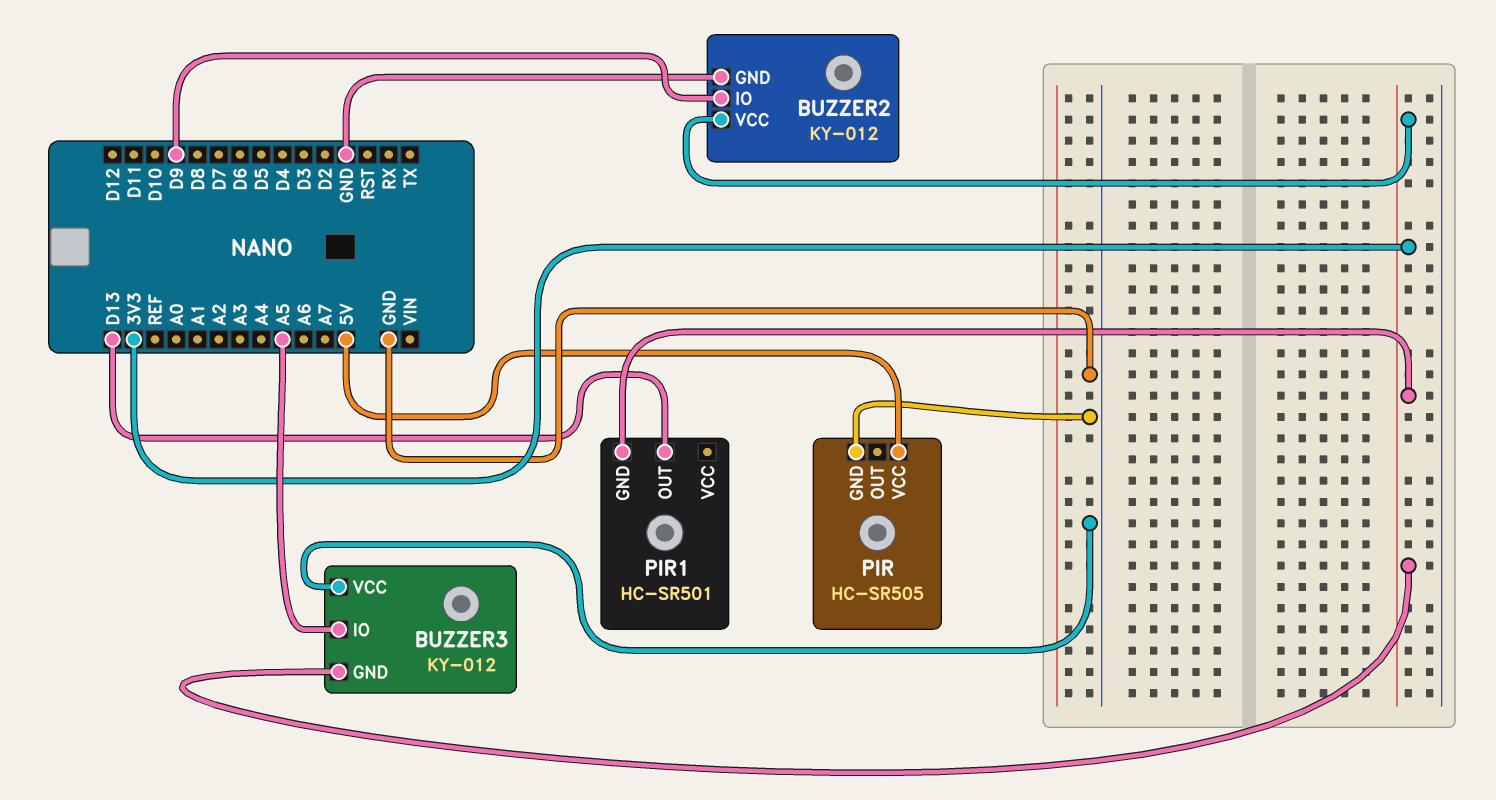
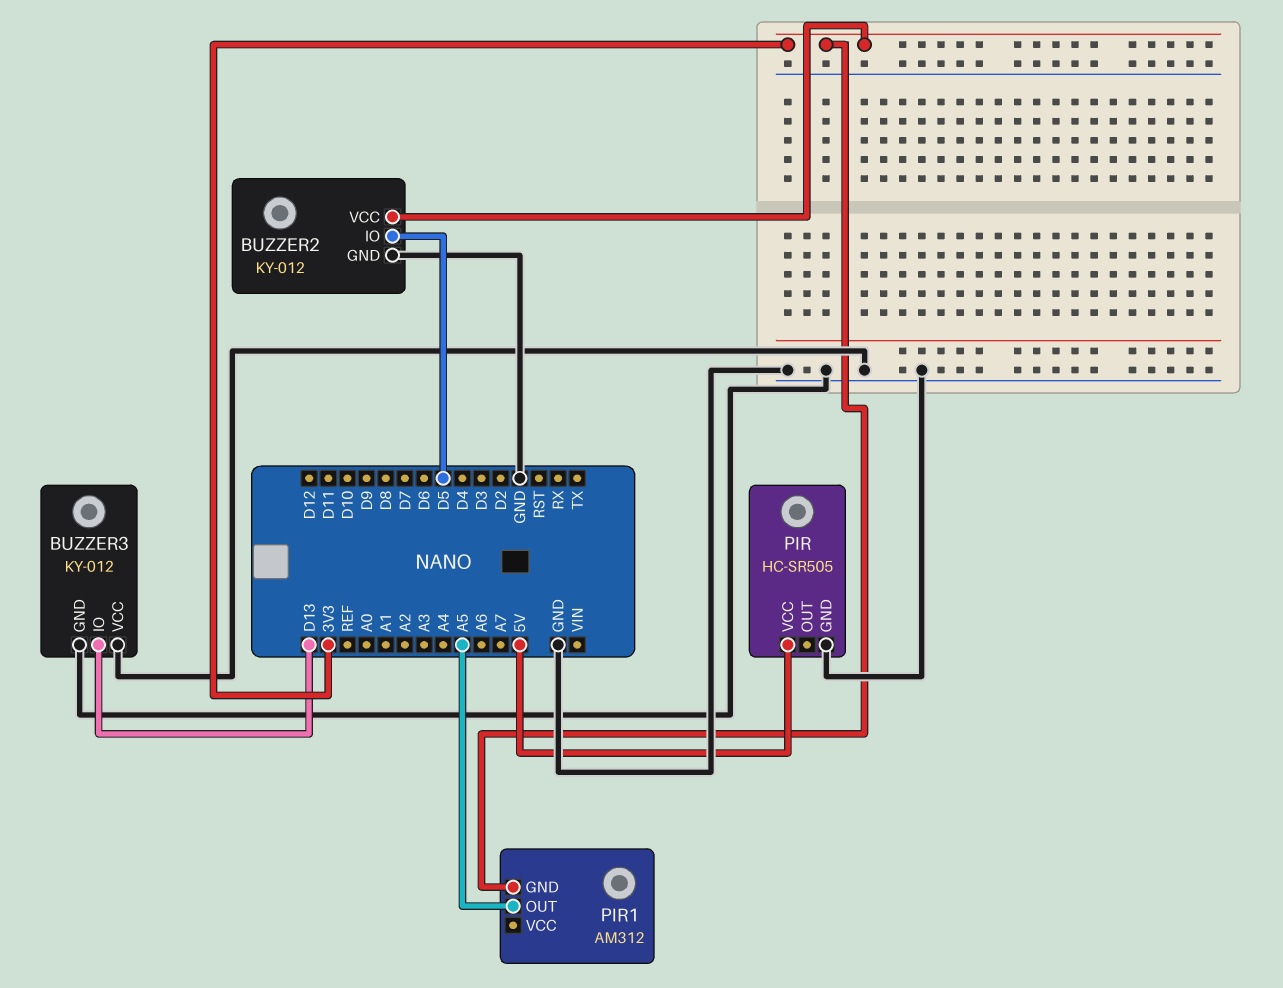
BUZZER2 pin IO: D9 -> D5
BUZZER3 pin GND: 3V3 -> GND
BUZZER3 pin IO: A5 -> D13
PIR1: HC-SR501 -> AM312
PIR1 pin OUT: D13 -> A5

